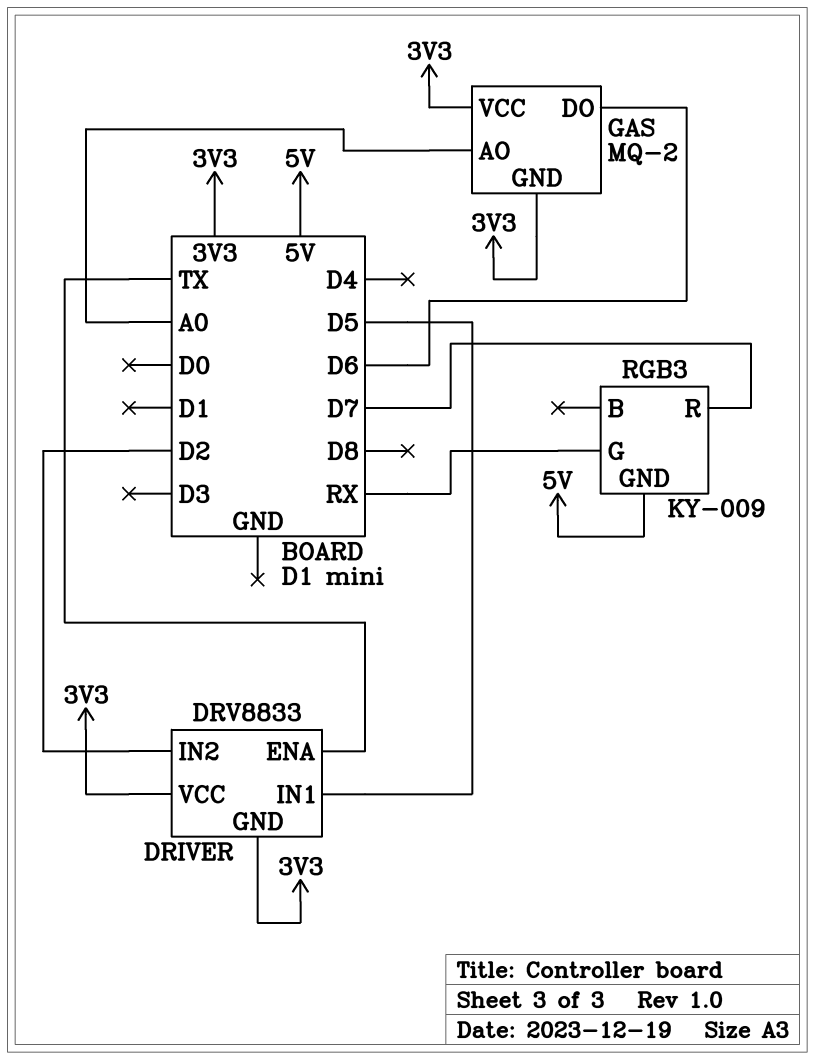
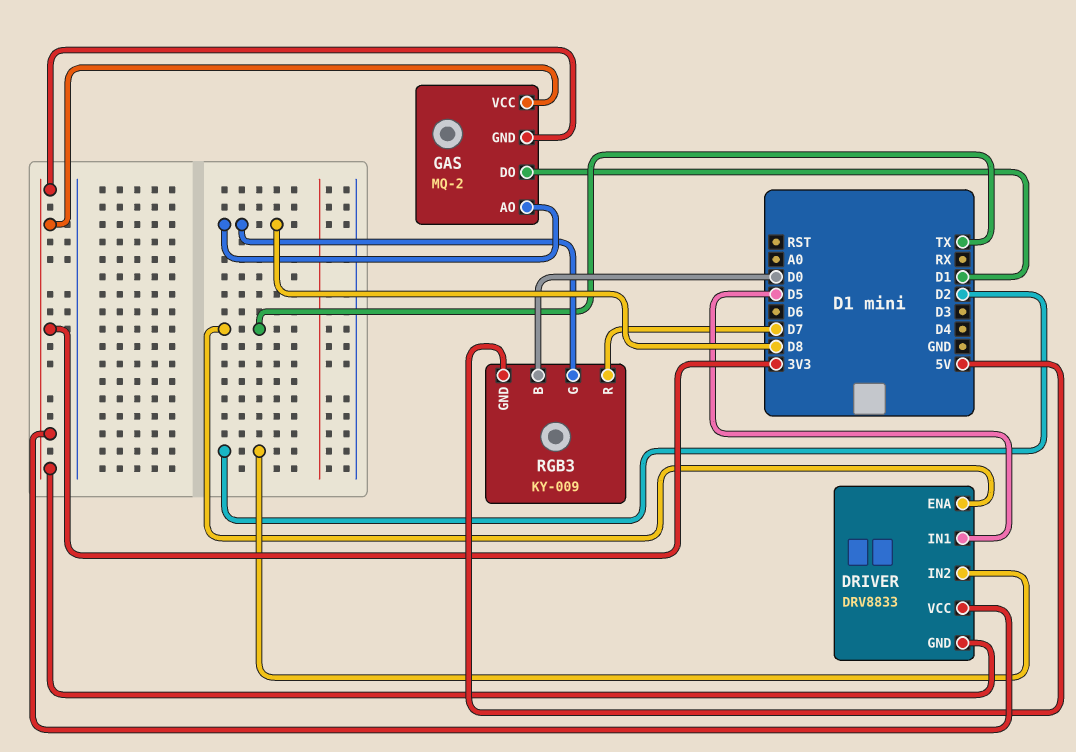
GAS pin AO: A0 -> D8
GAS pin DO: D6 -> D1
RGB3 pin B: none -> D0
RGB3 pin G: RX -> D8

